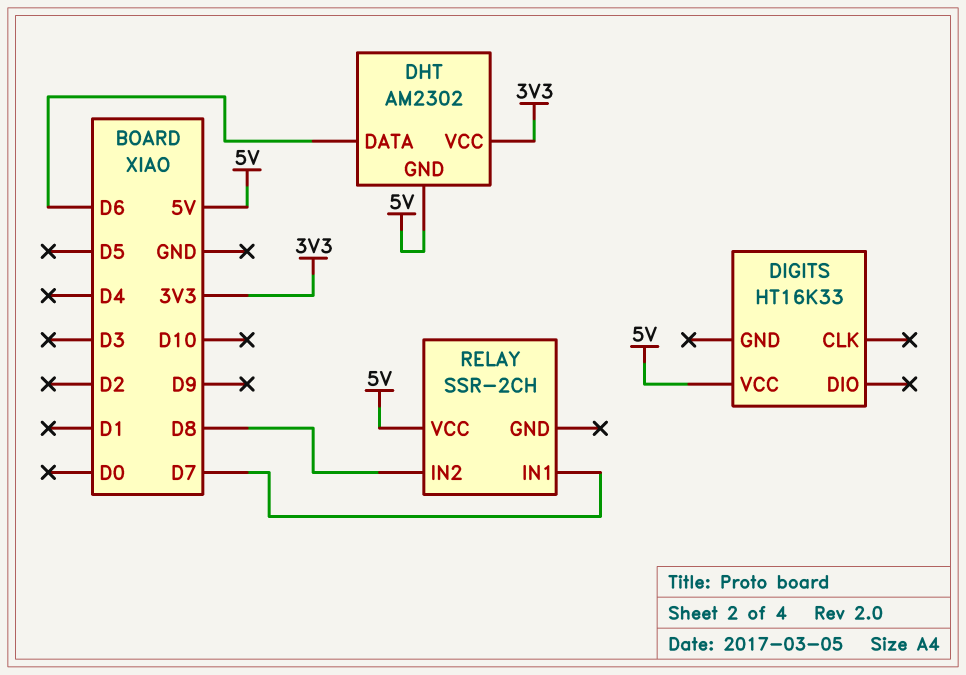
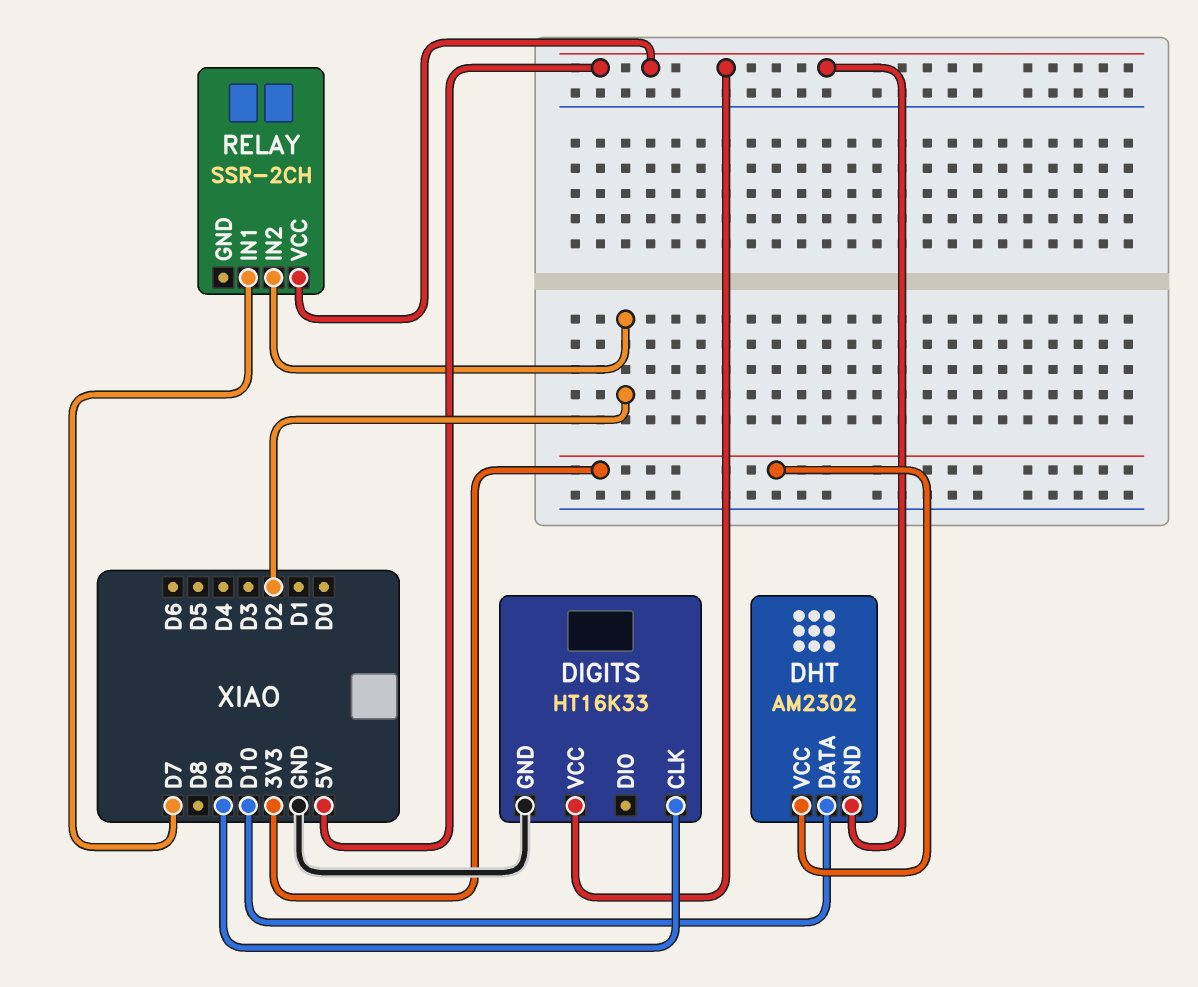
DHT pin DATA: D6 -> D10
DIGITS pin CLK: none -> D9
DIGITS pin GND: none -> GND
RELAY pin IN2: D8 -> D2

